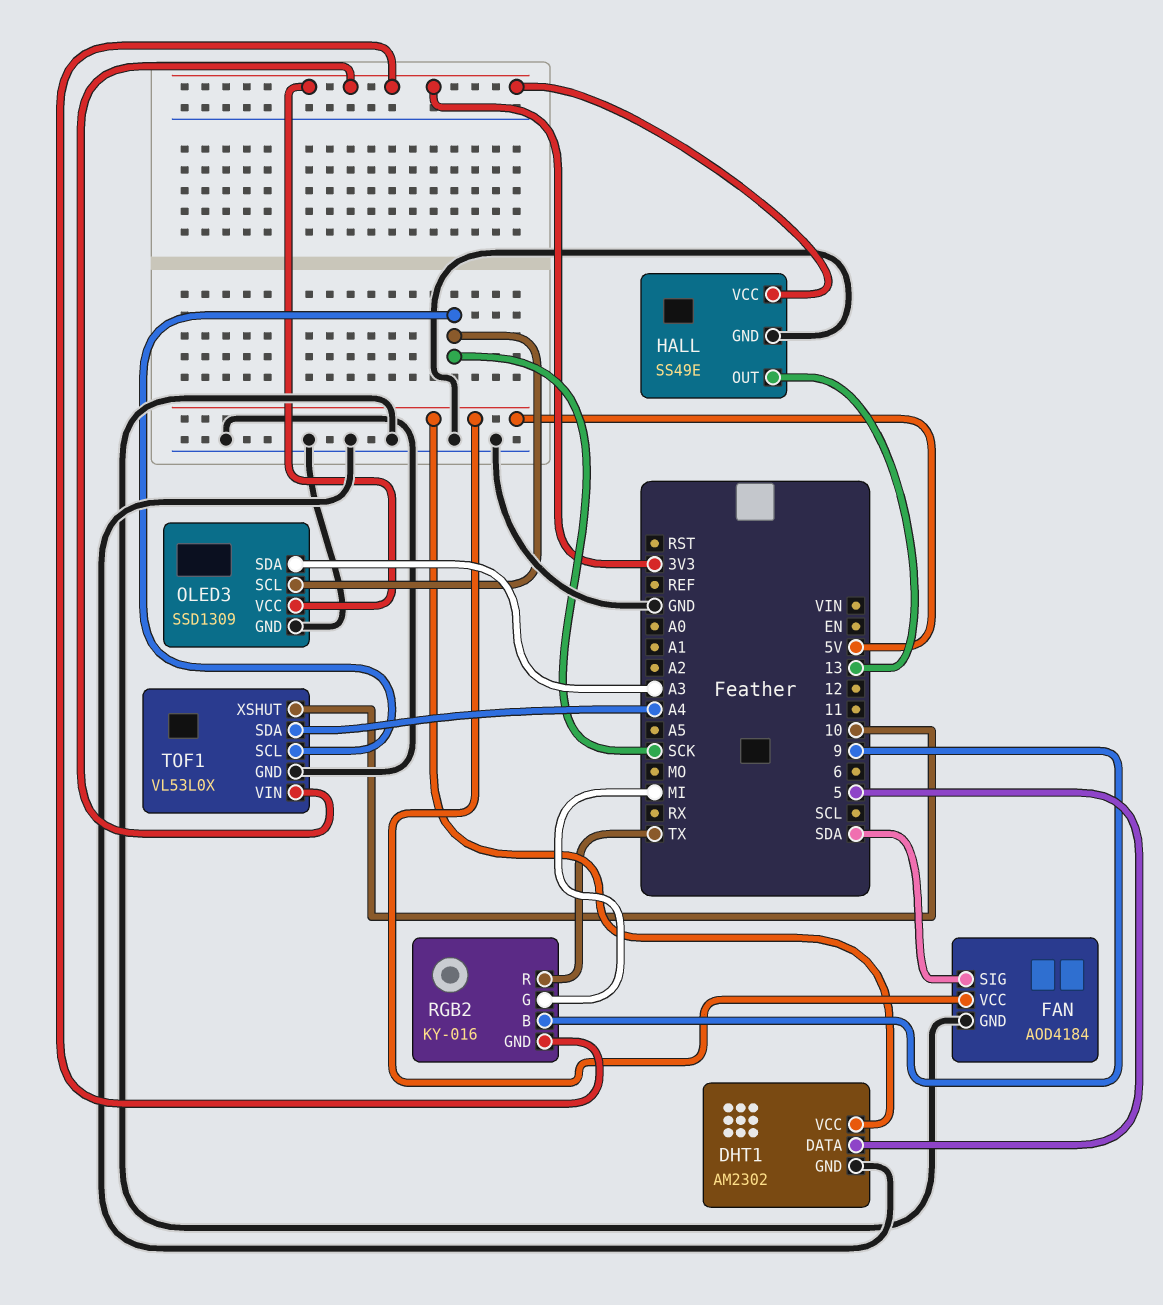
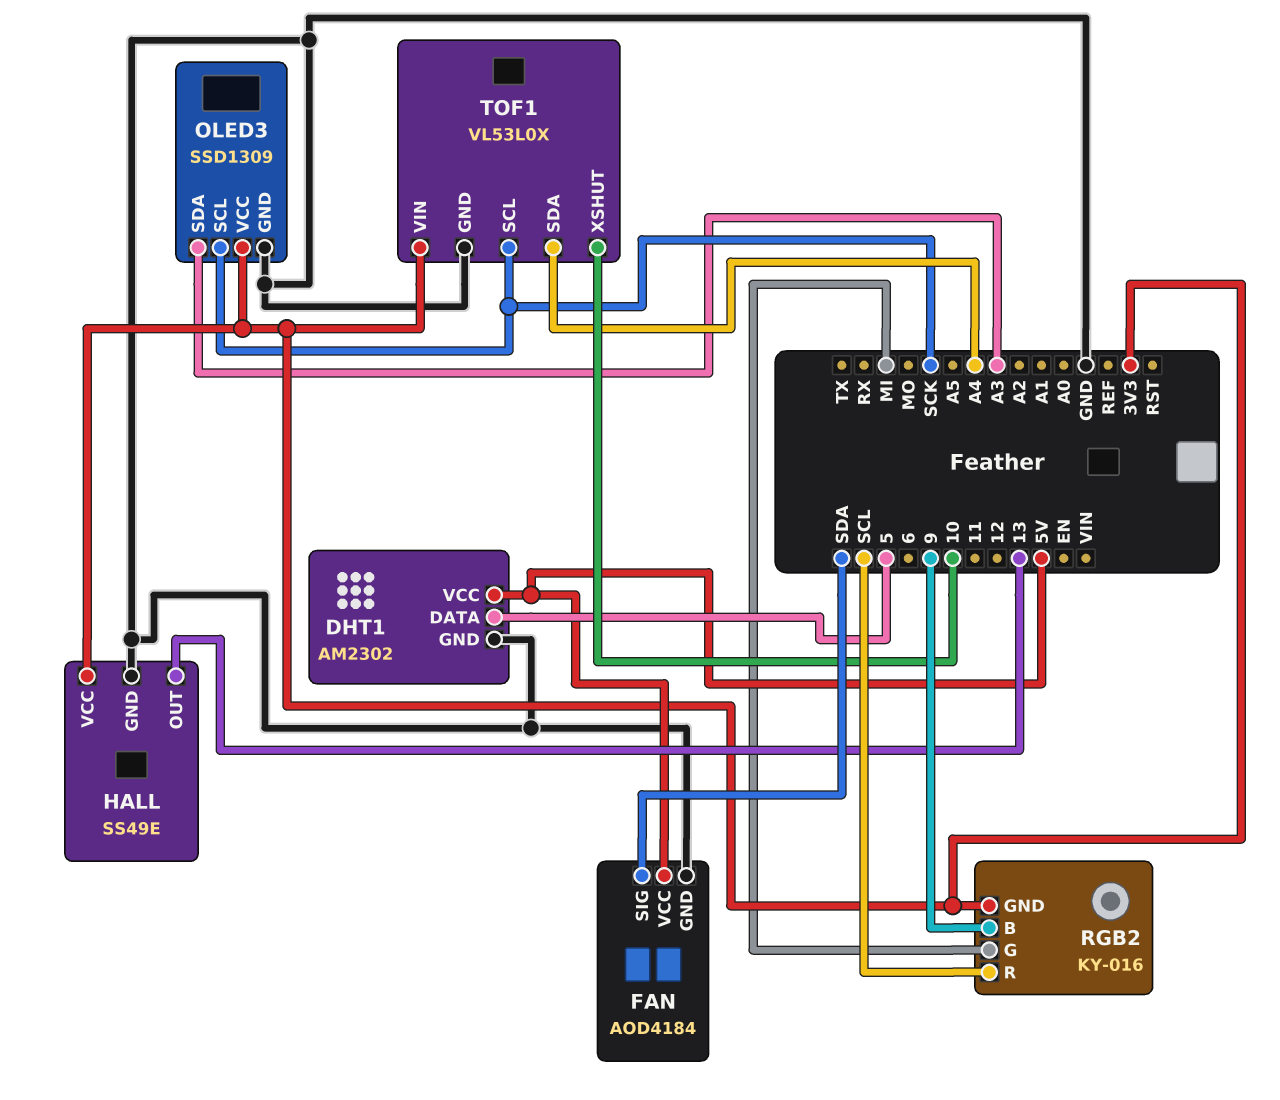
RGB2 pin R: TX -> SCL

